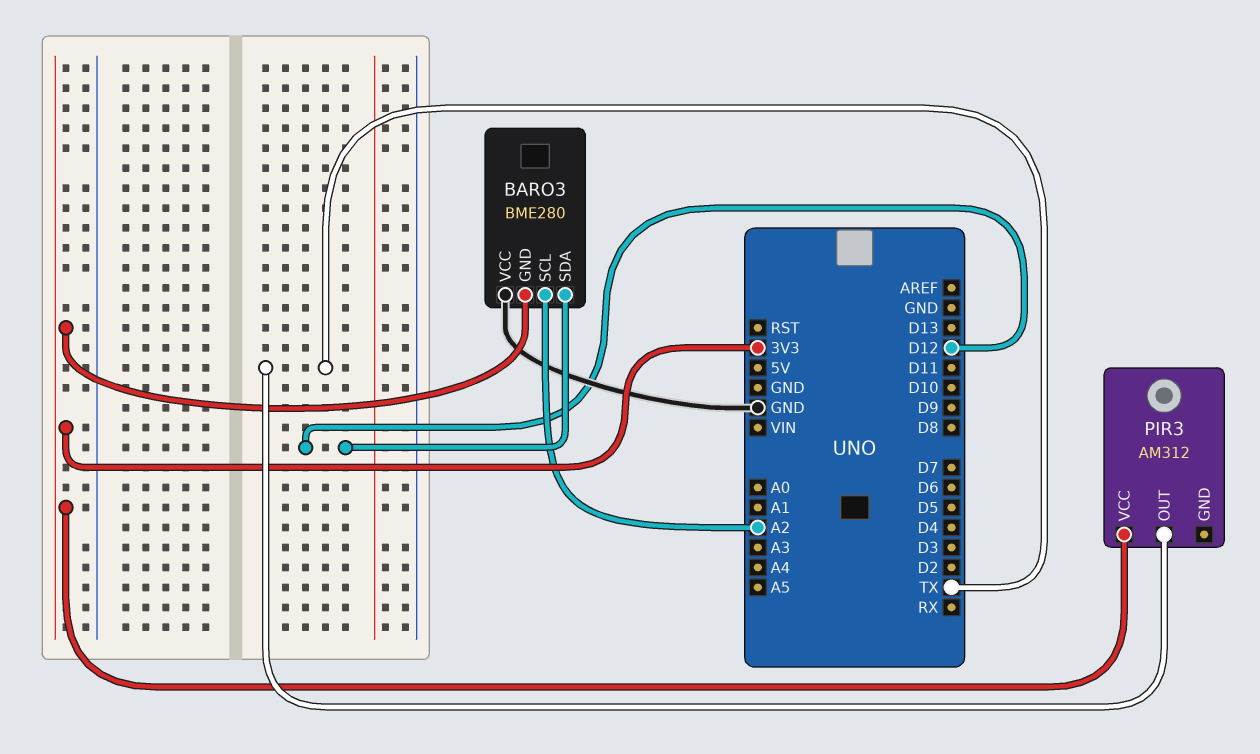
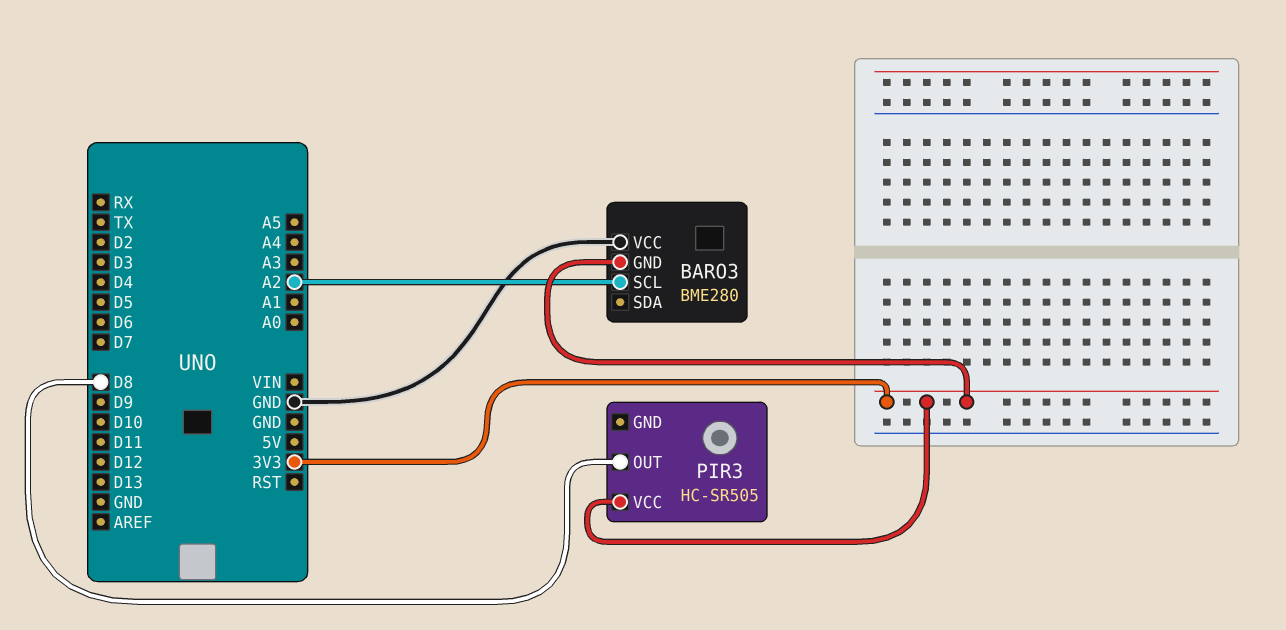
BARO3 pin SDA: D12 -> none
PIR3: AM312 -> HC-SR505
PIR3 pin OUT: TX -> D8

